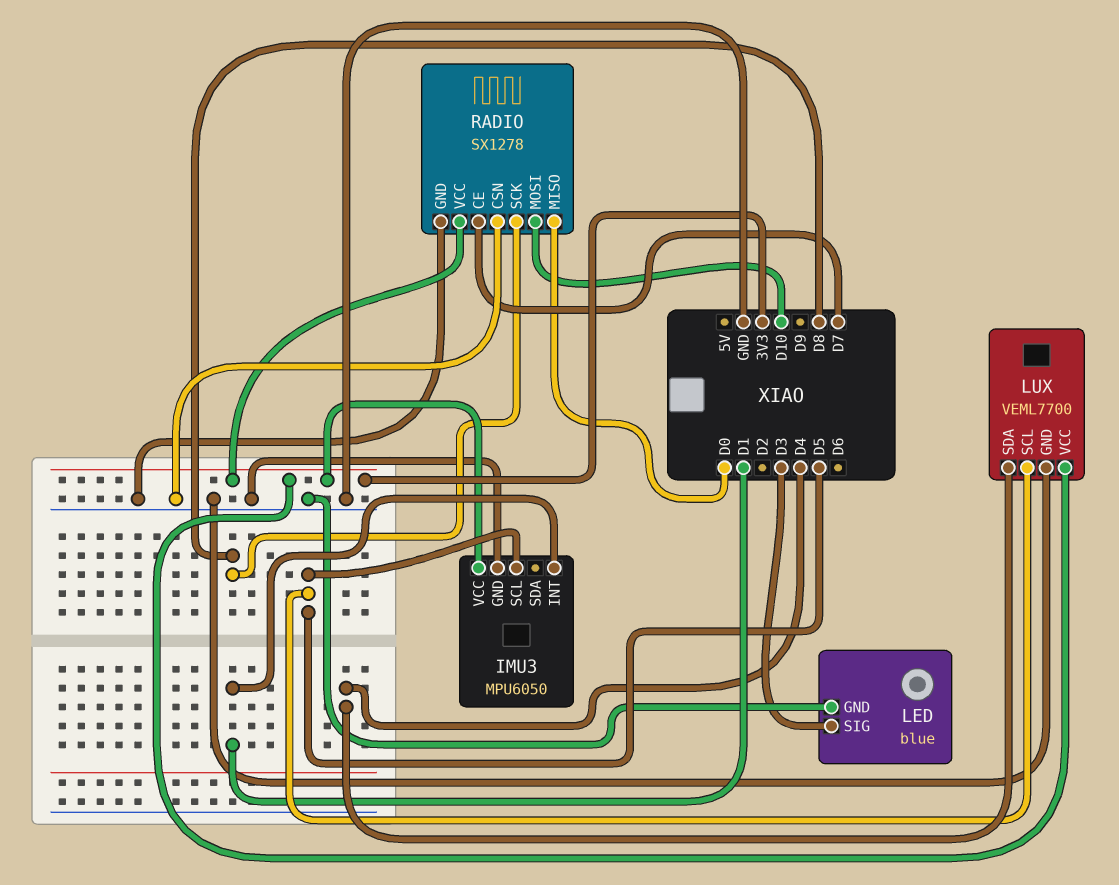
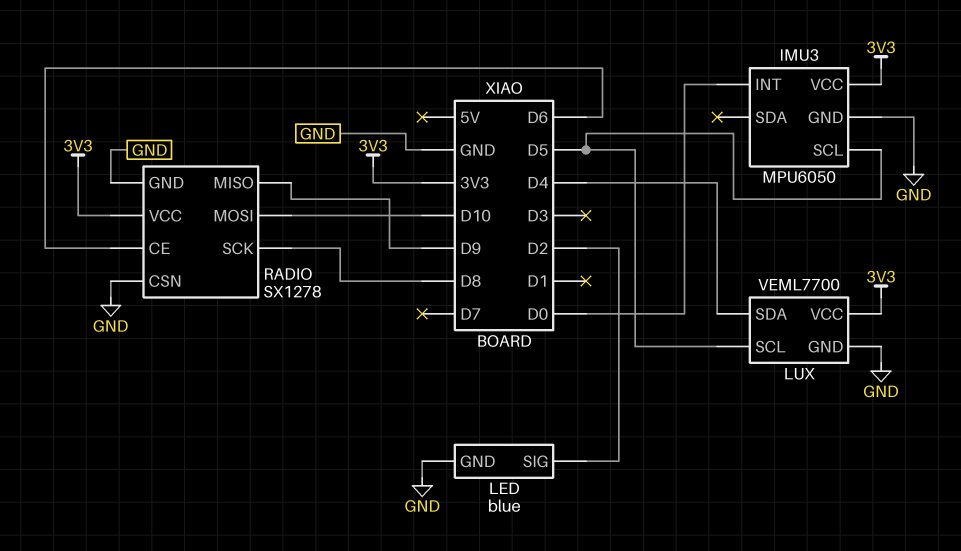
IMU3 pin INT: D1 -> D0
LED pin SIG: D3 -> D2
RADIO pin CE: D7 -> D6
RADIO pin MISO: D0 -> D9

